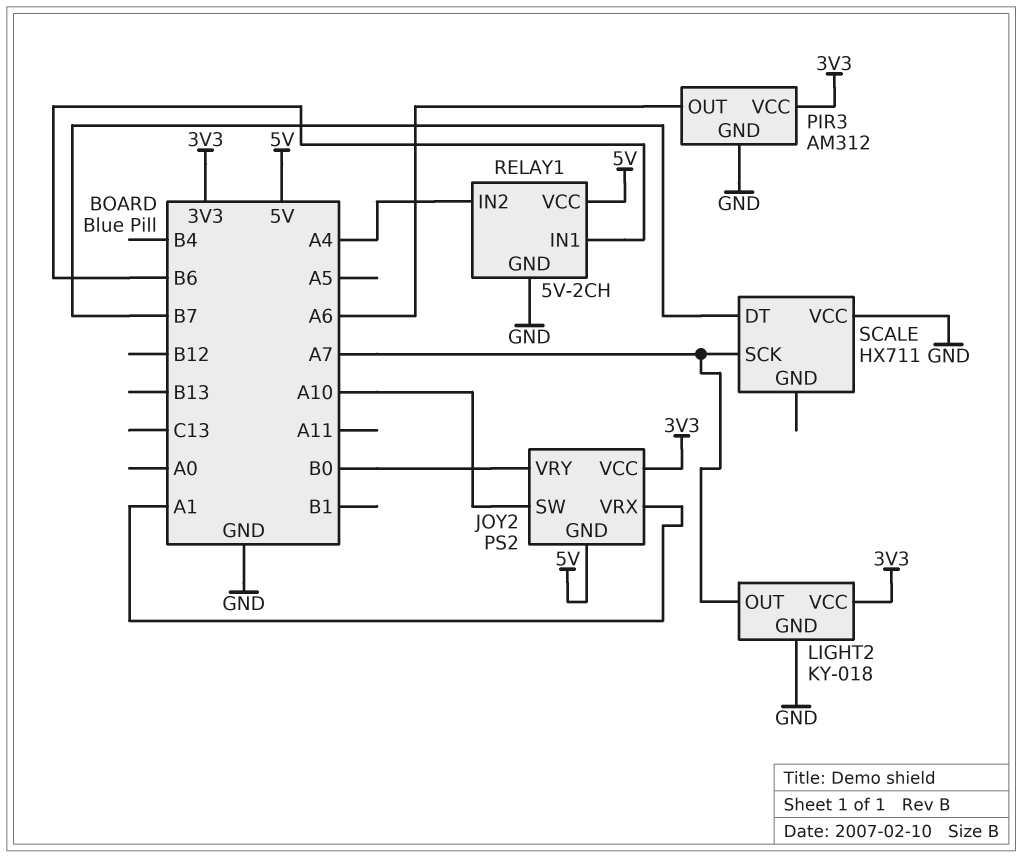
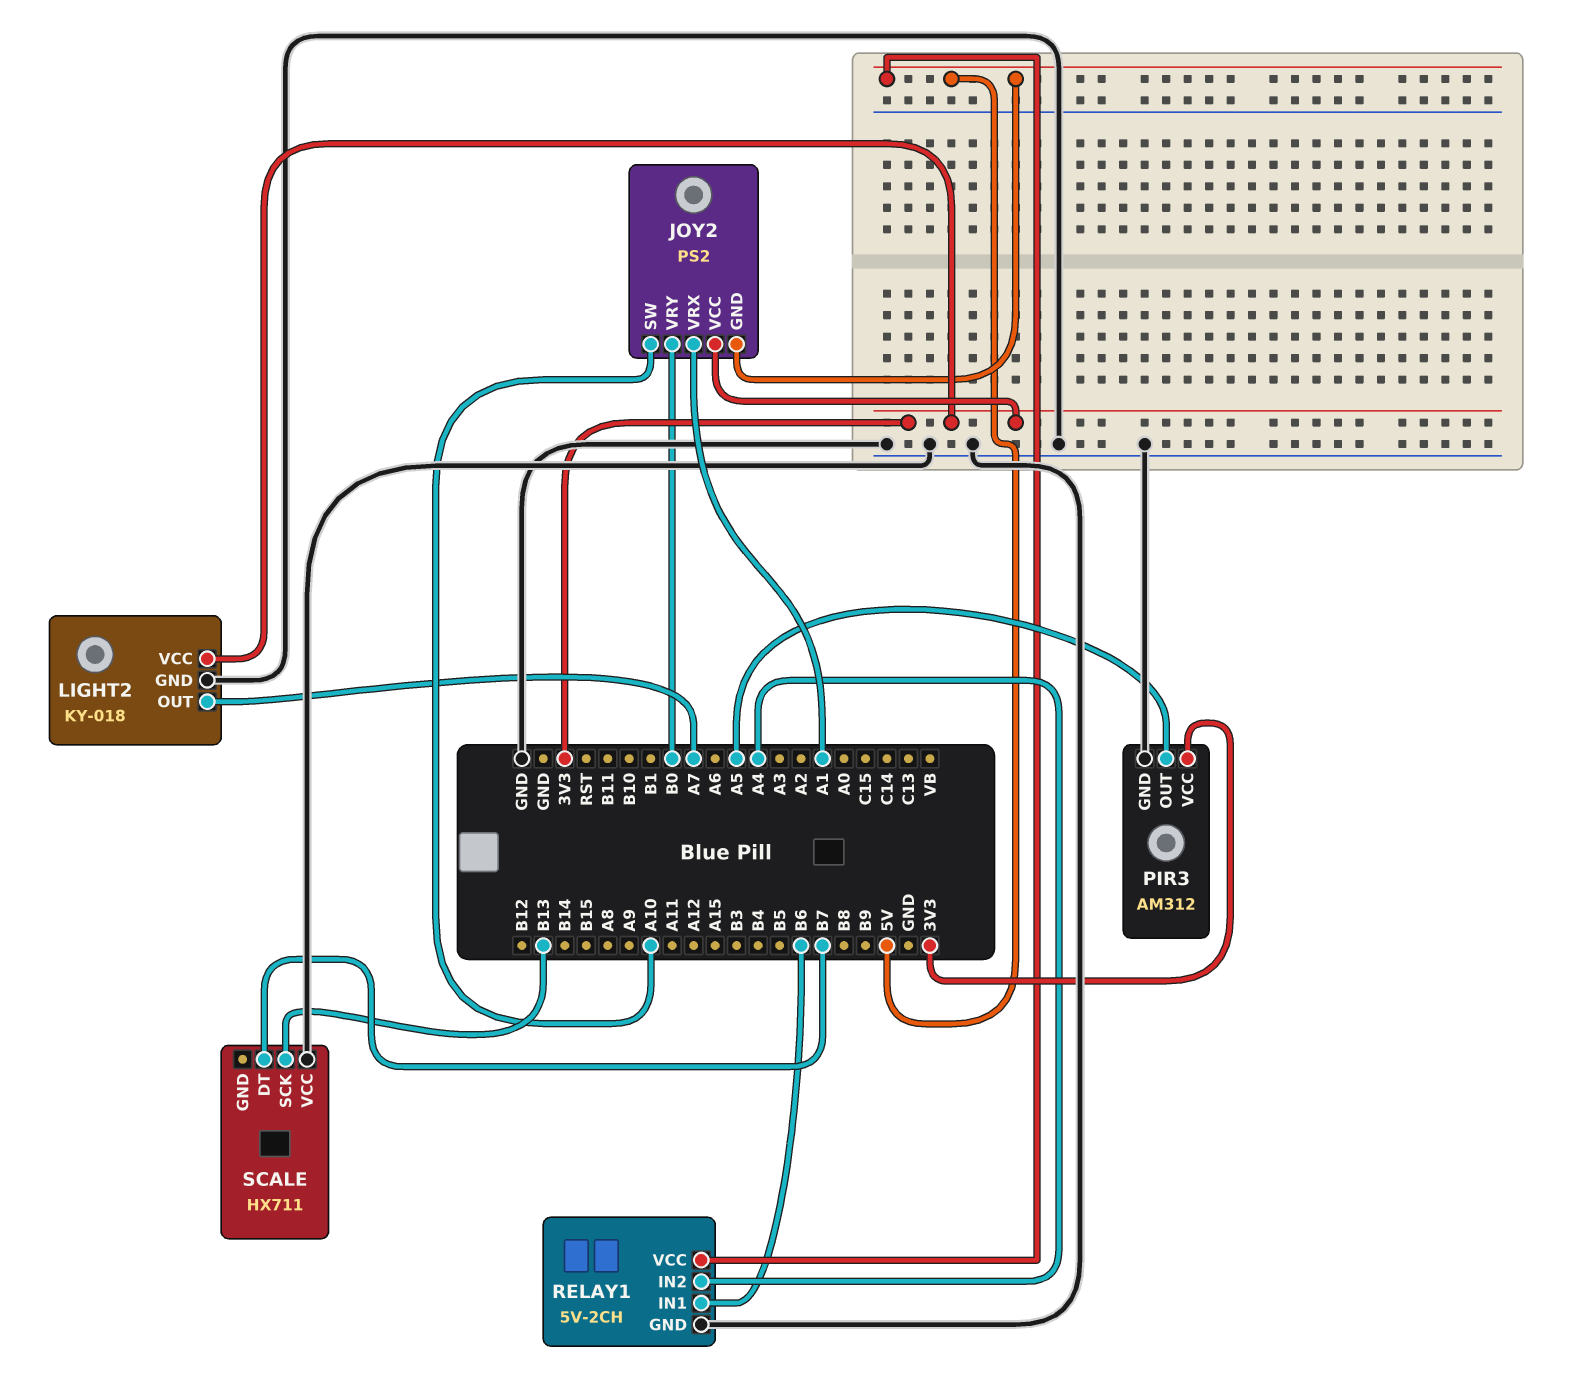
PIR3 pin OUT: A6 -> A5
SCALE pin SCK: A7 -> B13

